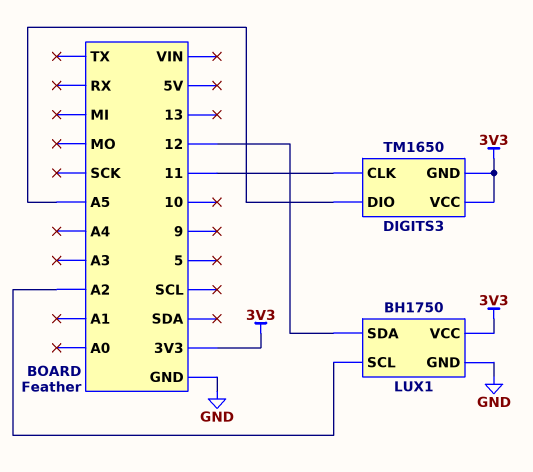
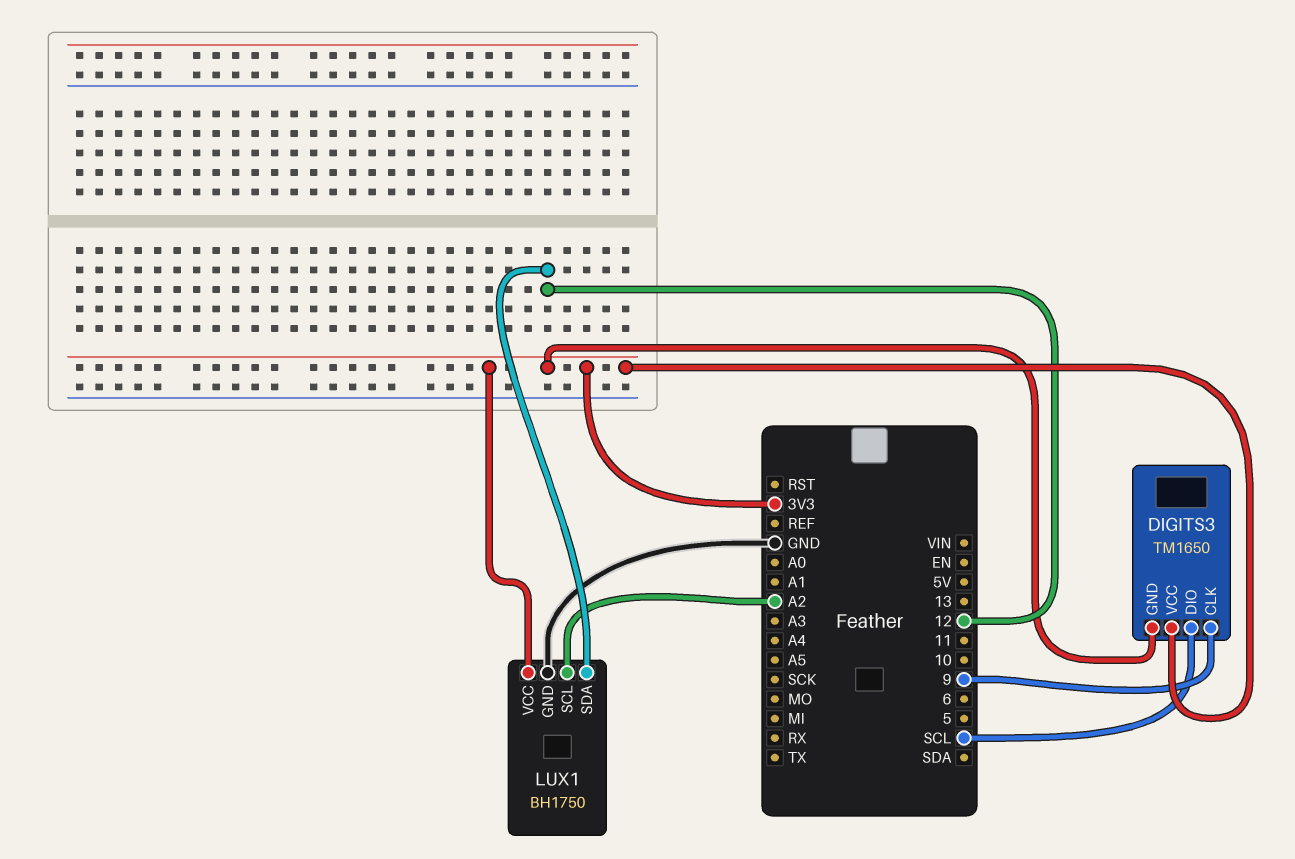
DIGITS3 pin CLK: 11 -> 9
DIGITS3 pin DIO: A5 -> SCL

